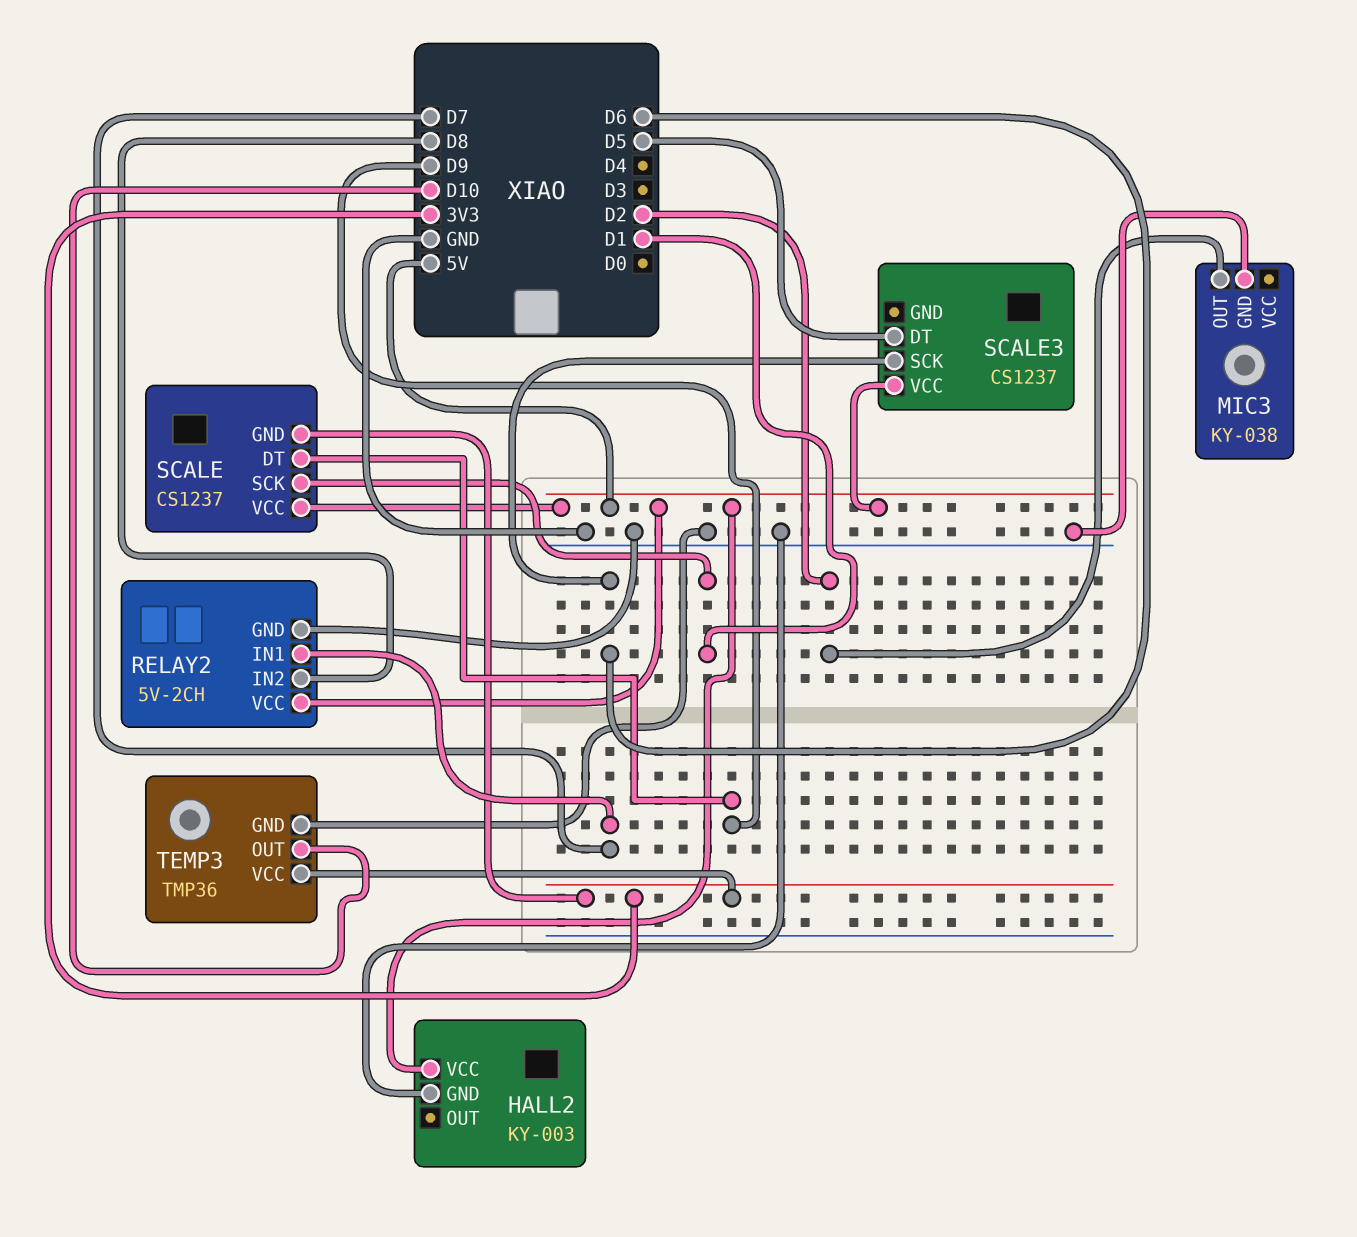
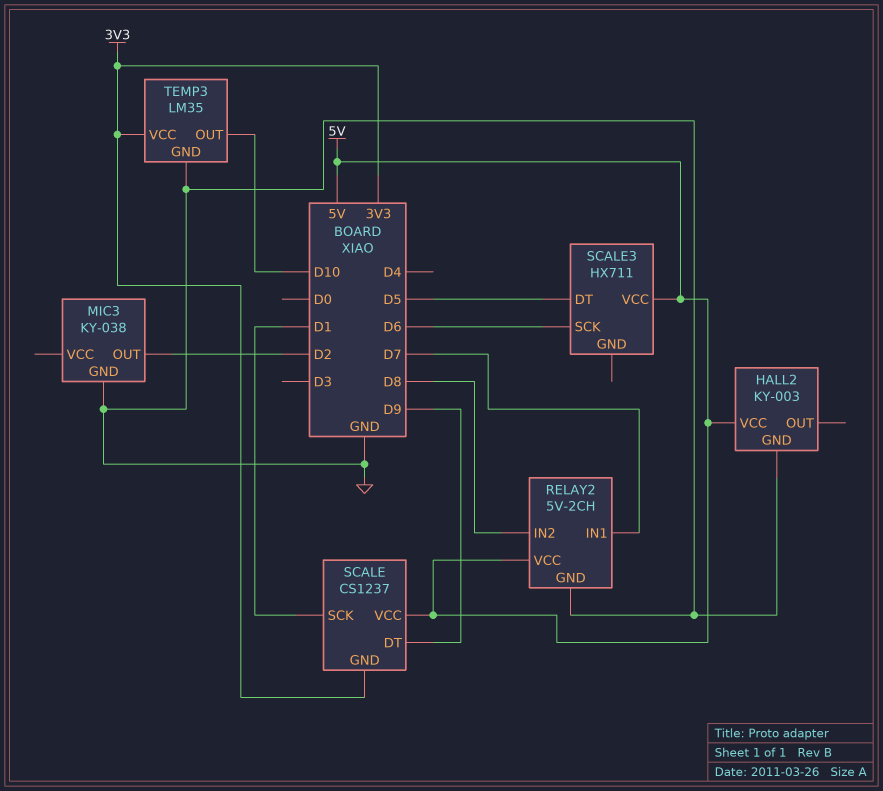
SCALE3: CS1237 -> HX711
TEMP3: TMP36 -> LM35

